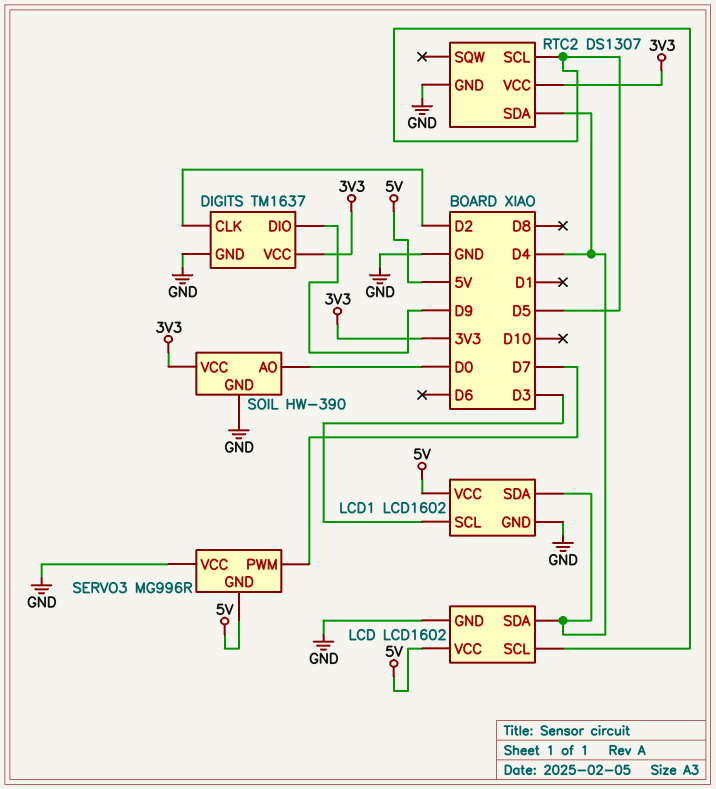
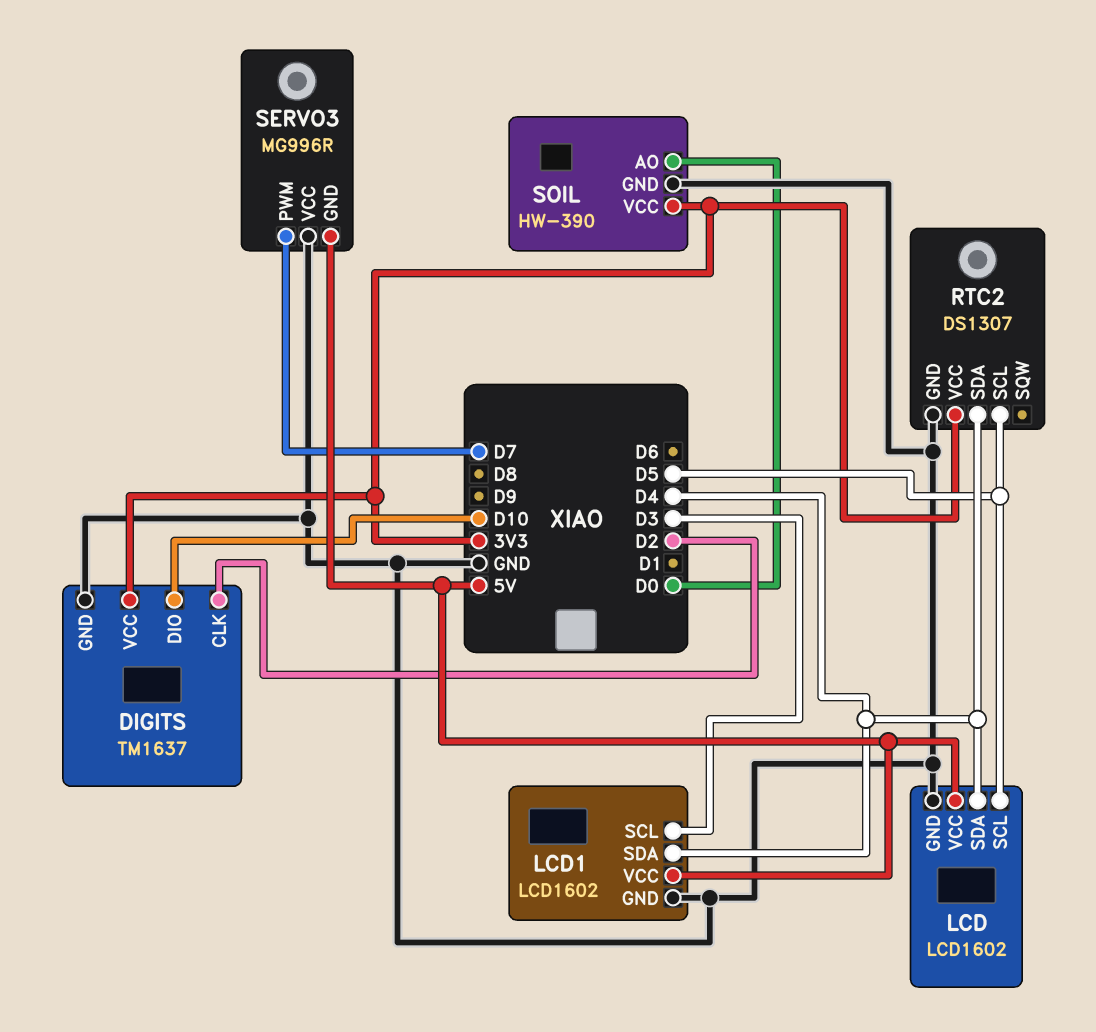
DIGITS pin DIO: D9 -> D10

